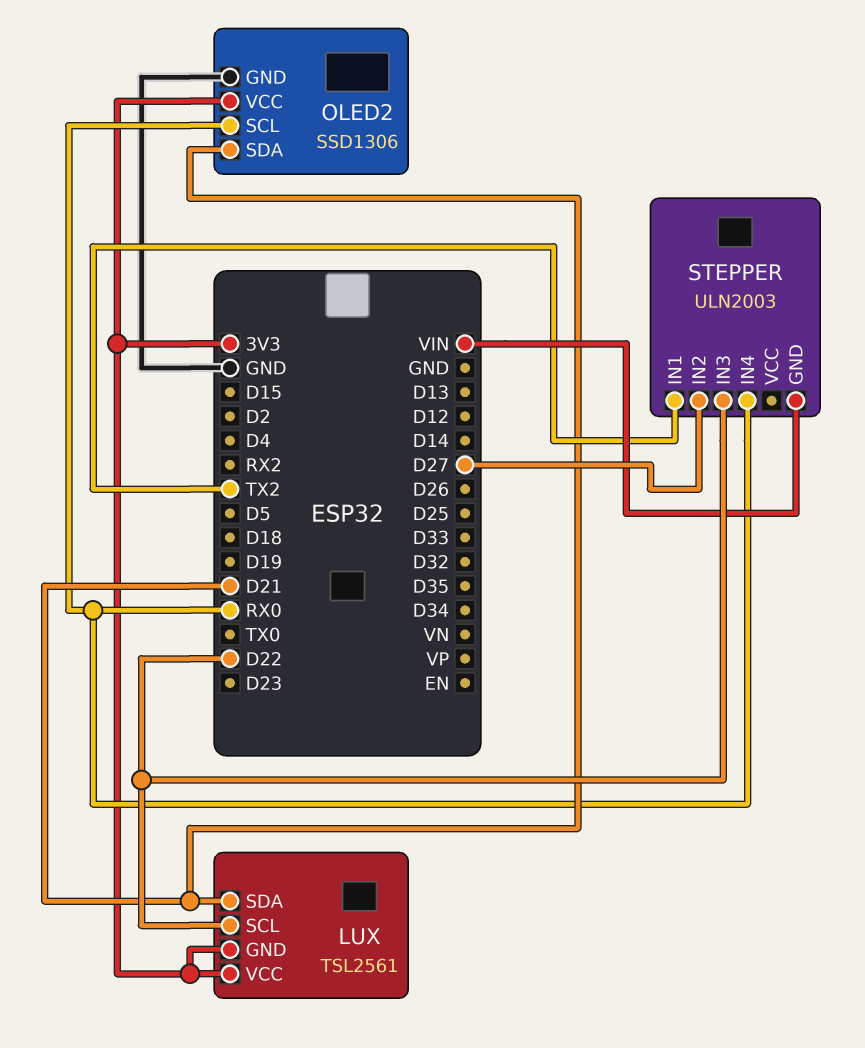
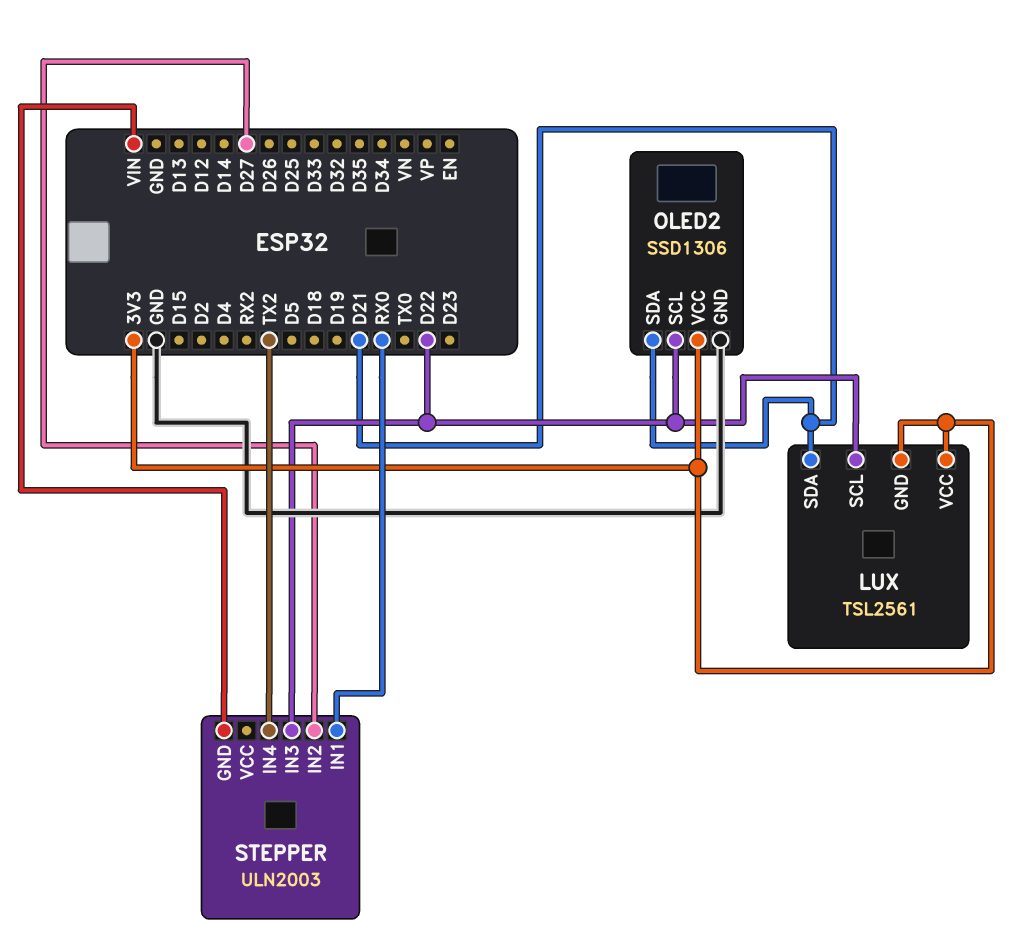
OLED2 pin SCL: RX0 -> D22
STEPPER pin IN1: TX2 -> RX0
STEPPER pin IN4: RX0 -> TX2

